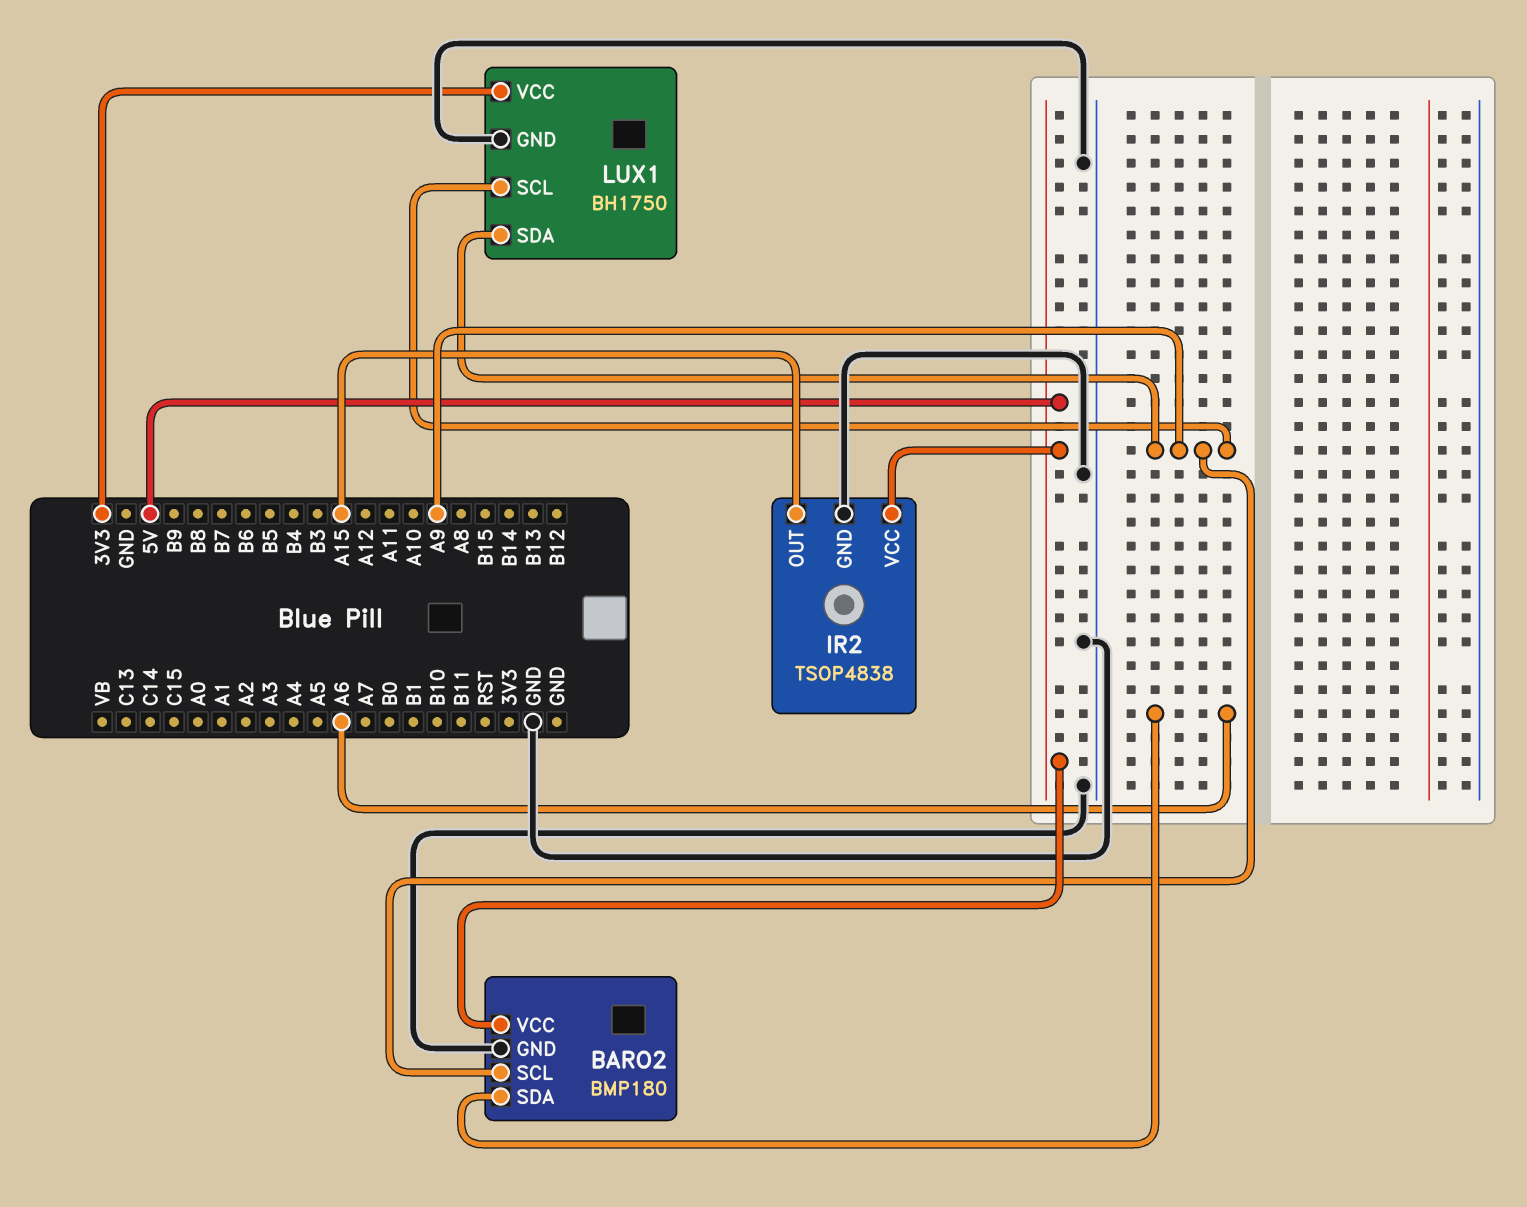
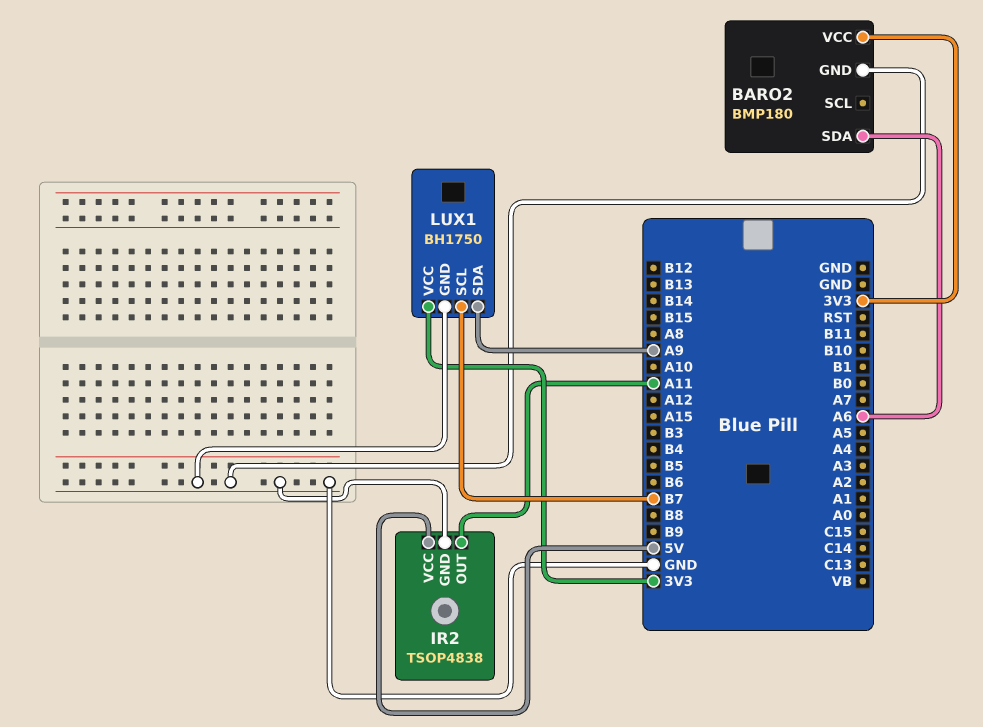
BARO2 pin SCL: A9 -> none
BARO2 pin VCC: 5V -> 3V3
IR2 pin OUT: A15 -> A11
LUX1 pin SCL: A9 -> B7

